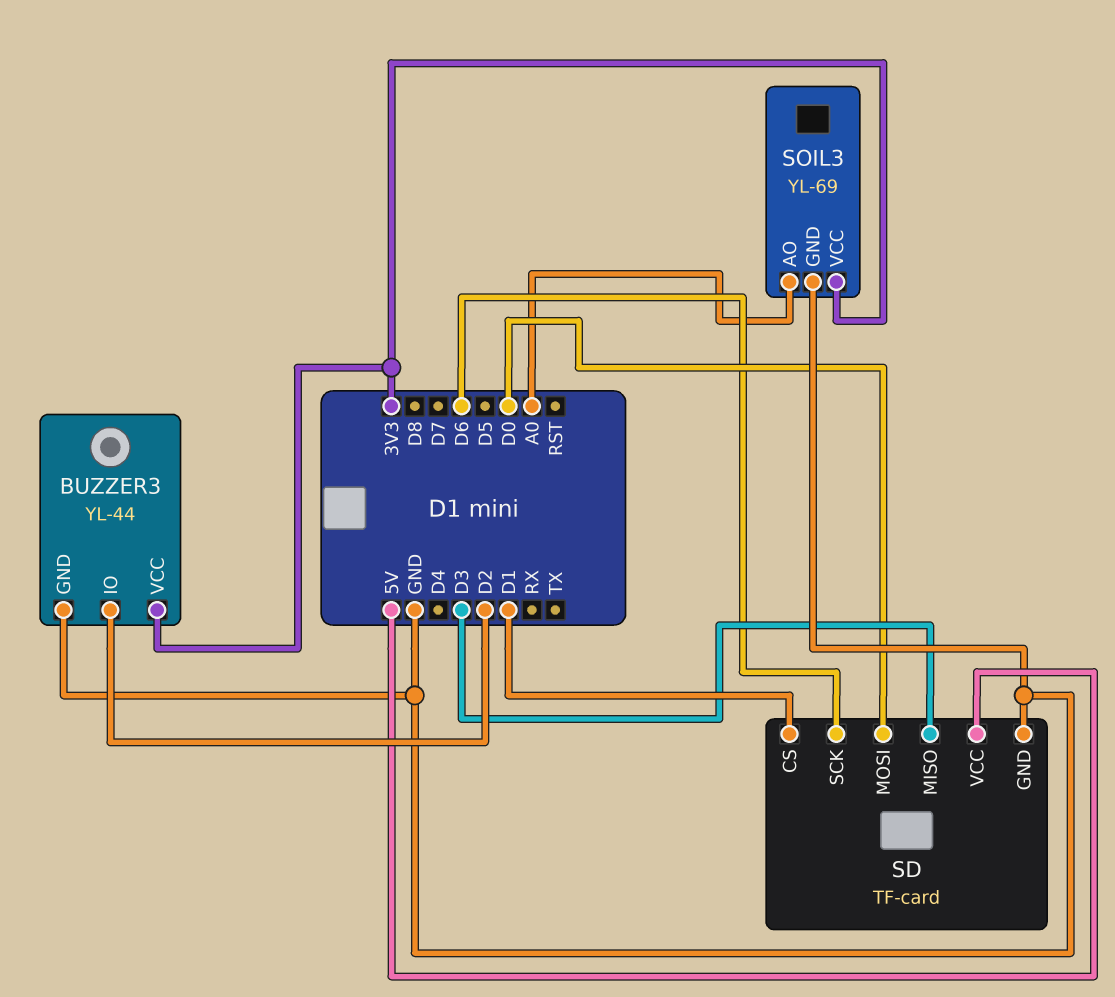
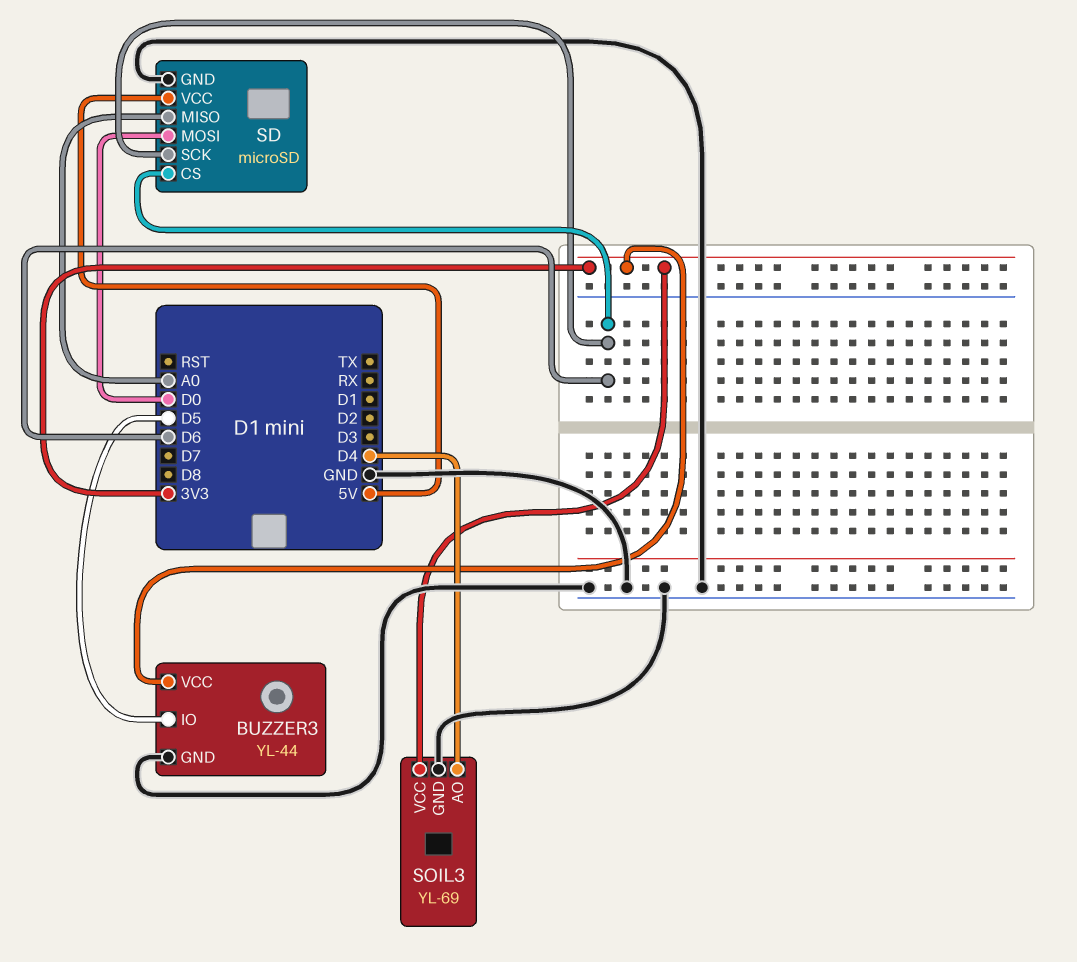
BUZZER3 pin IO: D2 -> D5
SD: TF-card -> microSD
SD pin CS: D1 -> D6
SD pin MISO: D3 -> A0
SOIL3 pin AO: A0 -> D4

